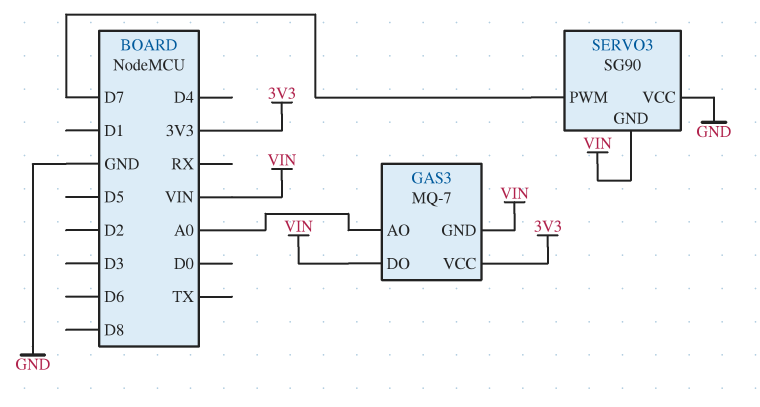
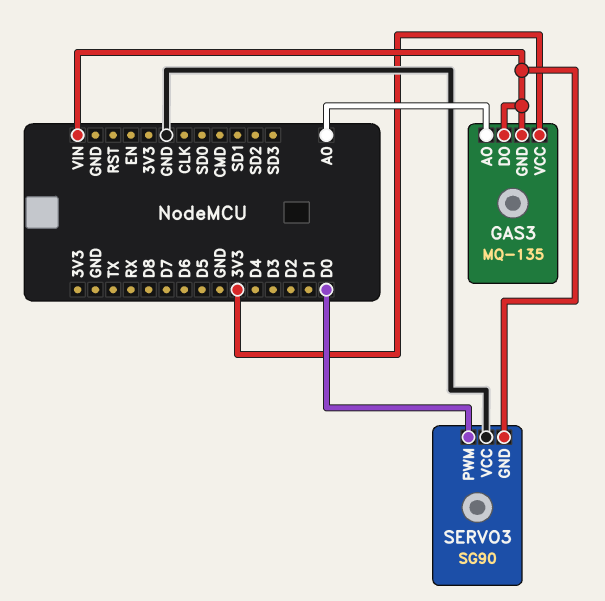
GAS3: MQ-7 -> MQ-135
SERVO3 pin PWM: D7 -> D0

